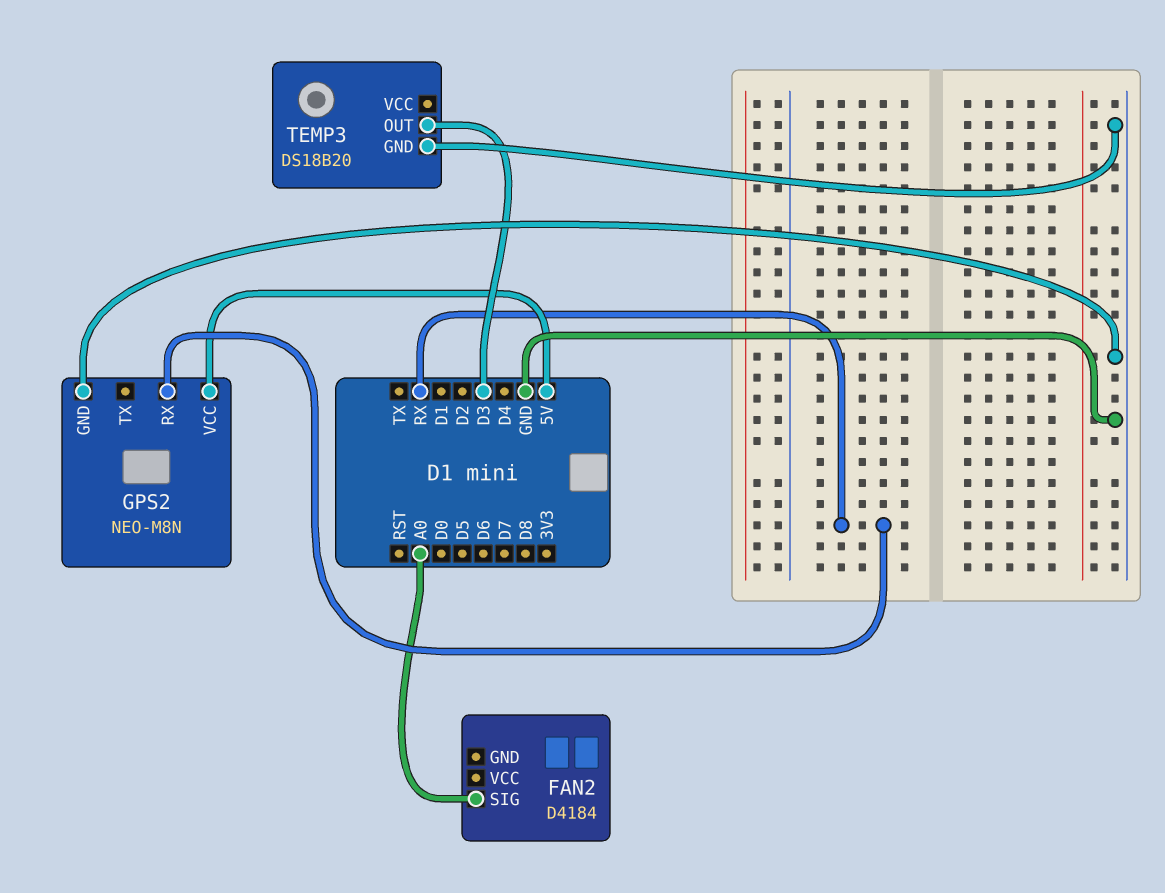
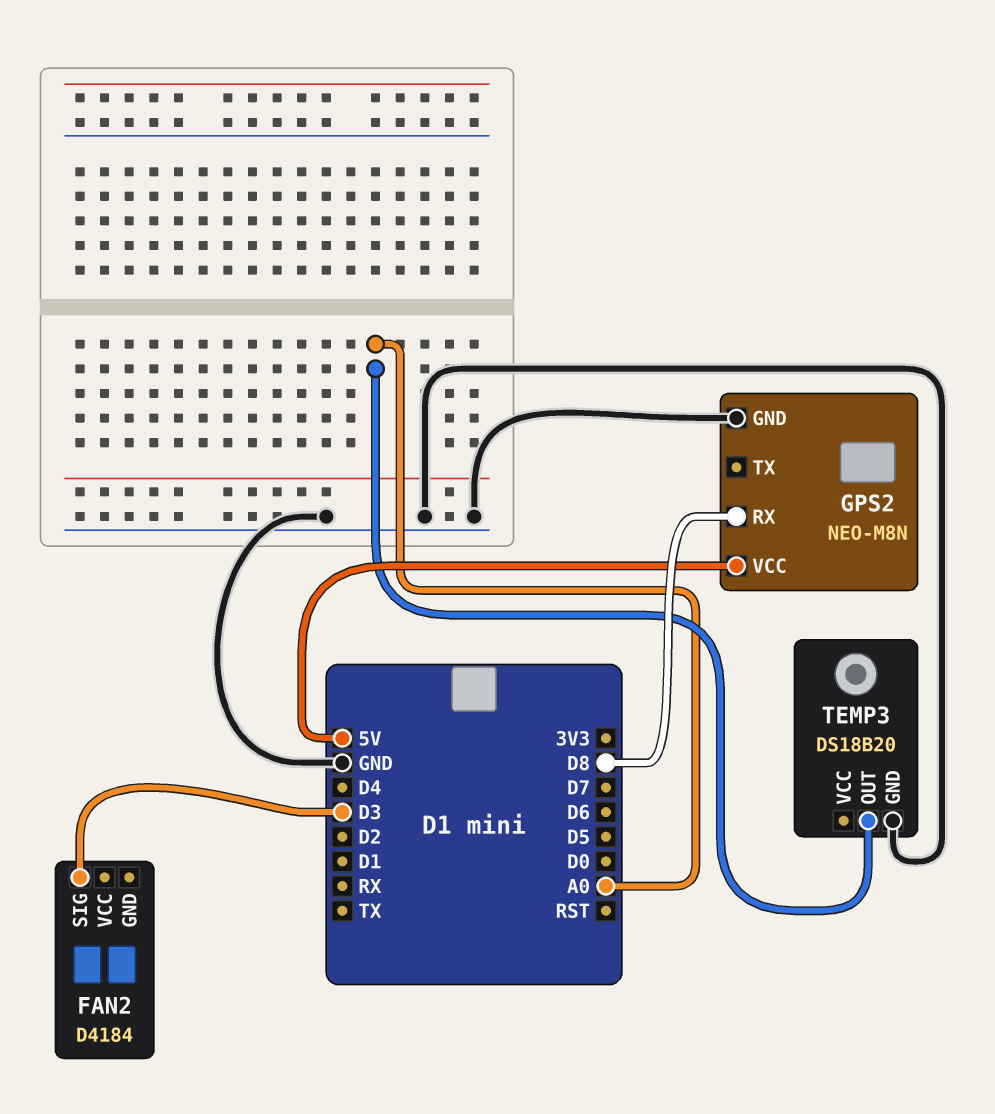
FAN2 pin SIG: A0 -> D3
GPS2 pin RX: RX -> D8
TEMP3 pin OUT: D3 -> A0

